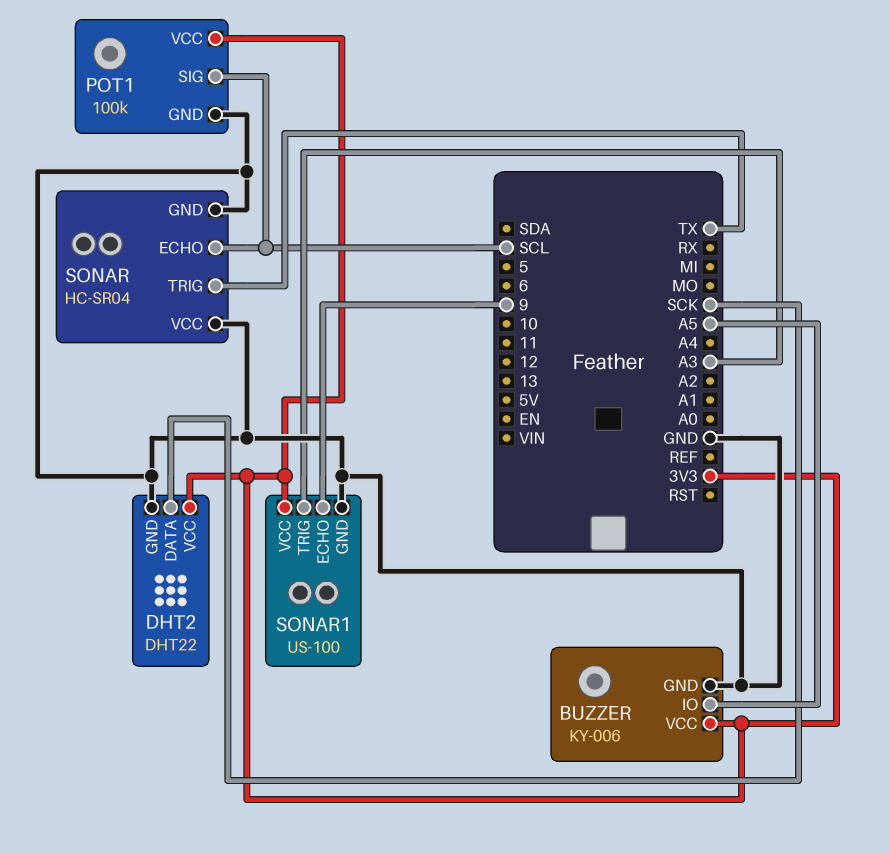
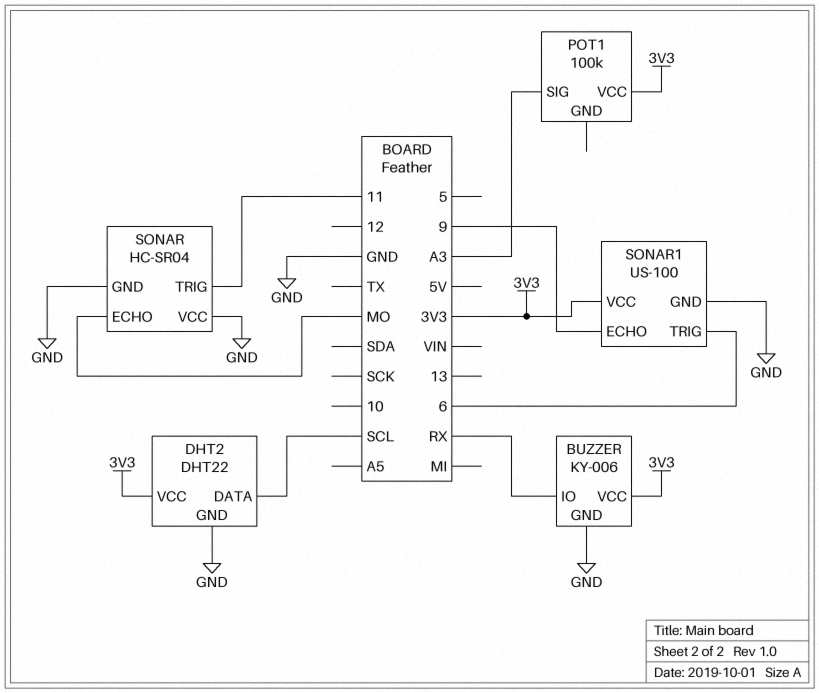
BUZZER pin IO: A5 -> RX
DHT2 pin DATA: SCK -> SCL
POT1 pin GND: GND -> none
POT1 pin SIG: SCL -> A3
SONAR pin ECHO: SCL -> MO
SONAR pin TRIG: TX -> 11
SONAR1 pin TRIG: A3 -> 6

